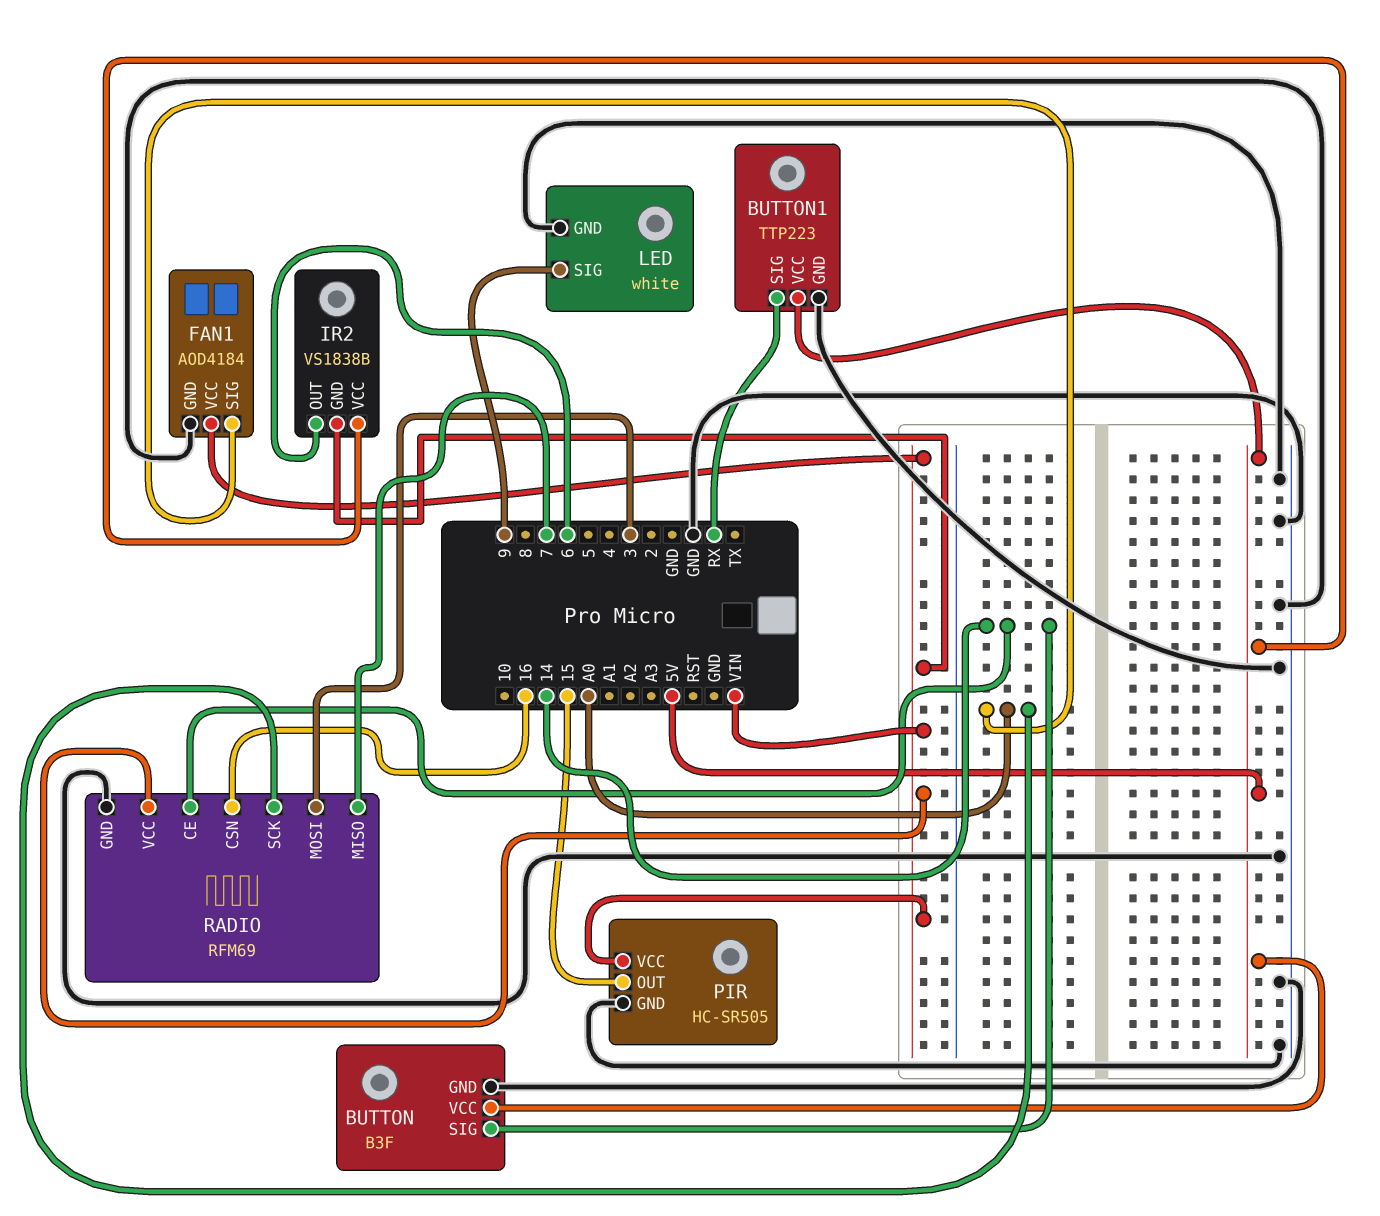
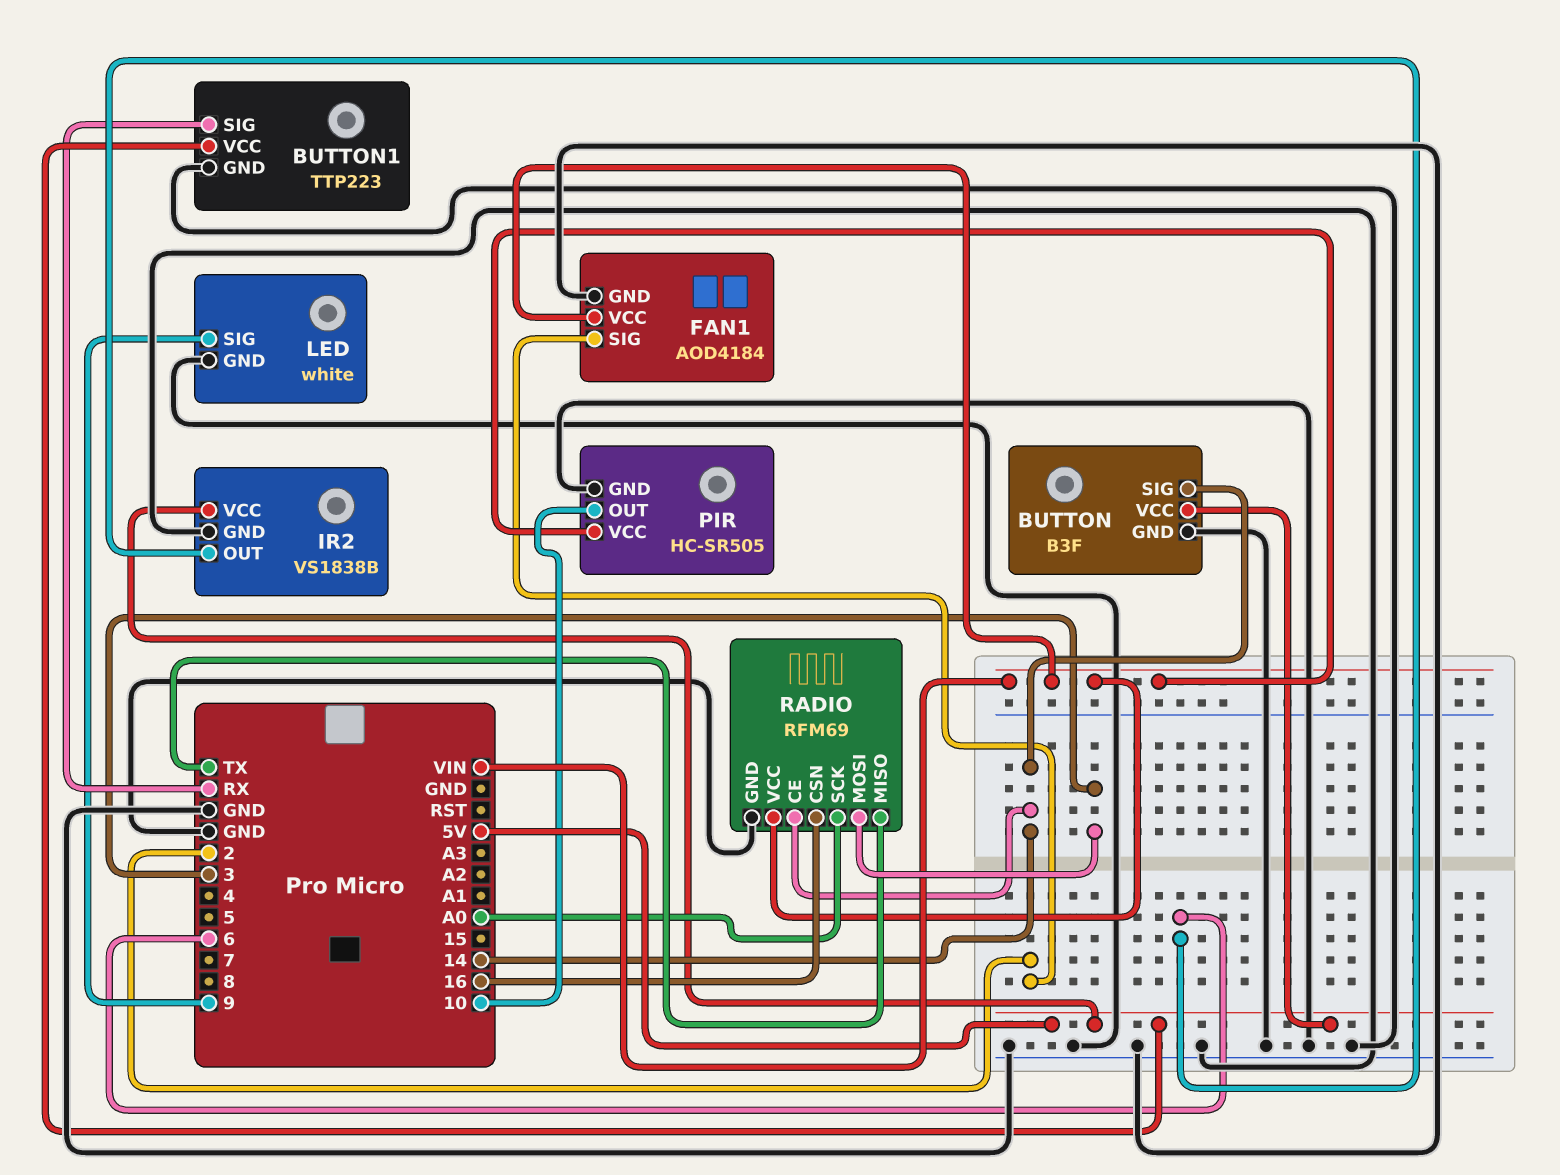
FAN1 pin SIG: A0 -> 2
IR2 pin GND: VIN -> GND
PIR pin OUT: 15 -> 10
RADIO pin MISO: 7 -> TX

